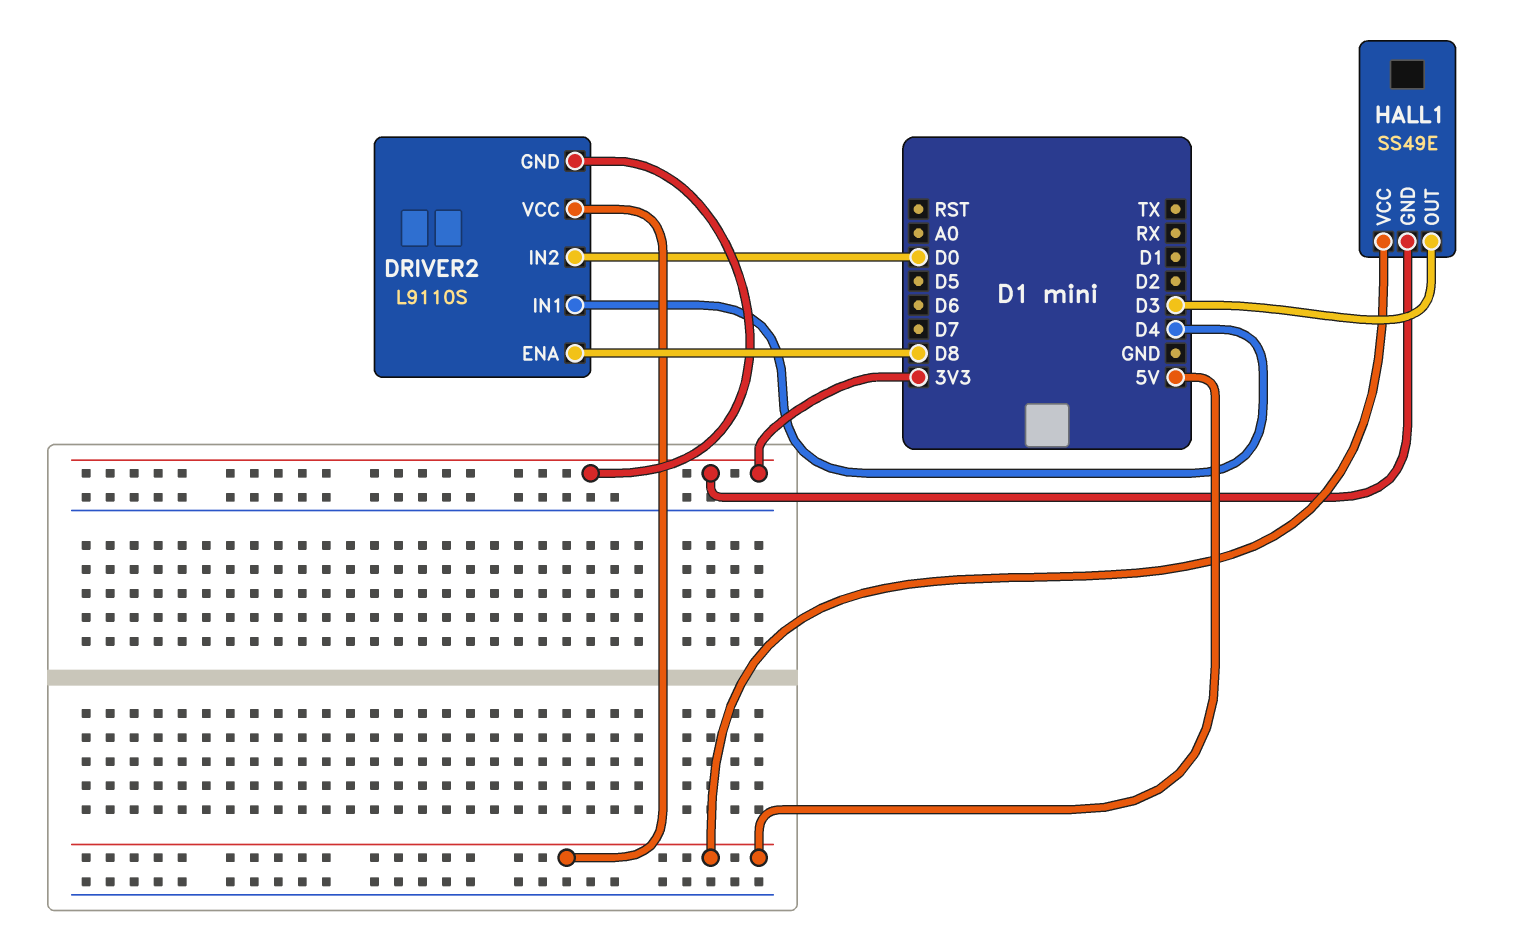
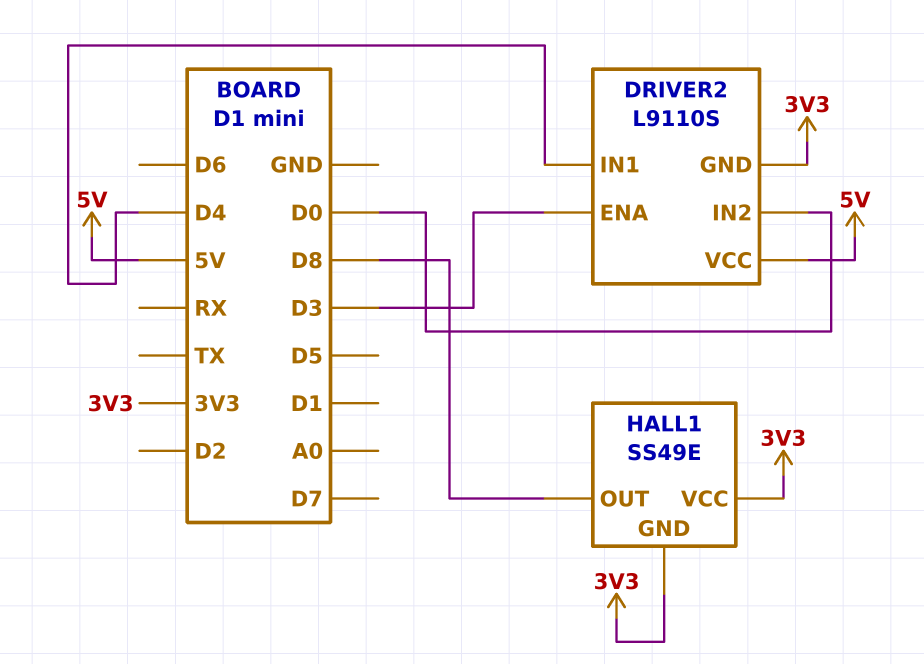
DRIVER2 pin ENA: D8 -> D3
HALL1 pin OUT: D3 -> D8
HALL1 pin VCC: 5V -> 3V3

